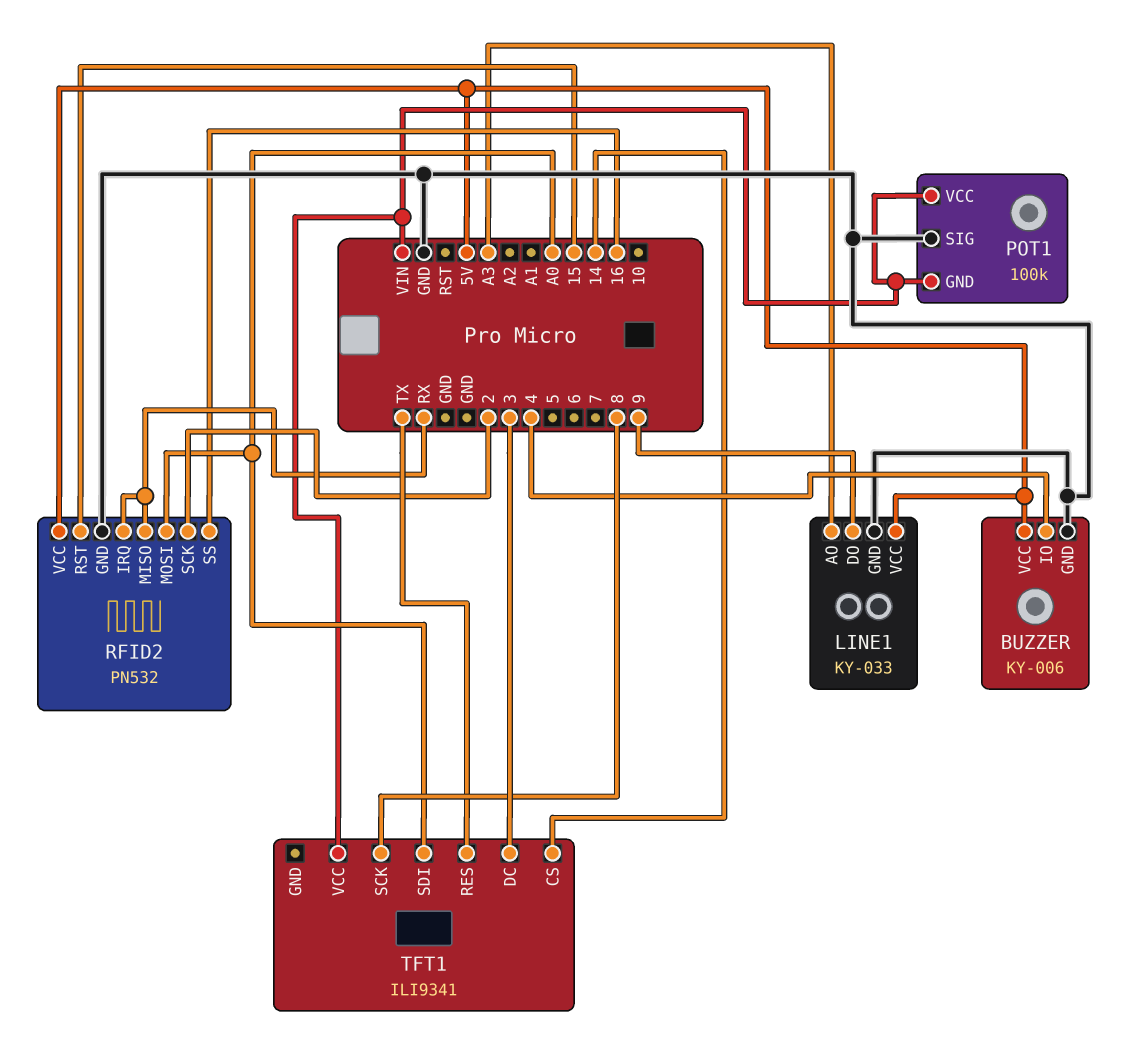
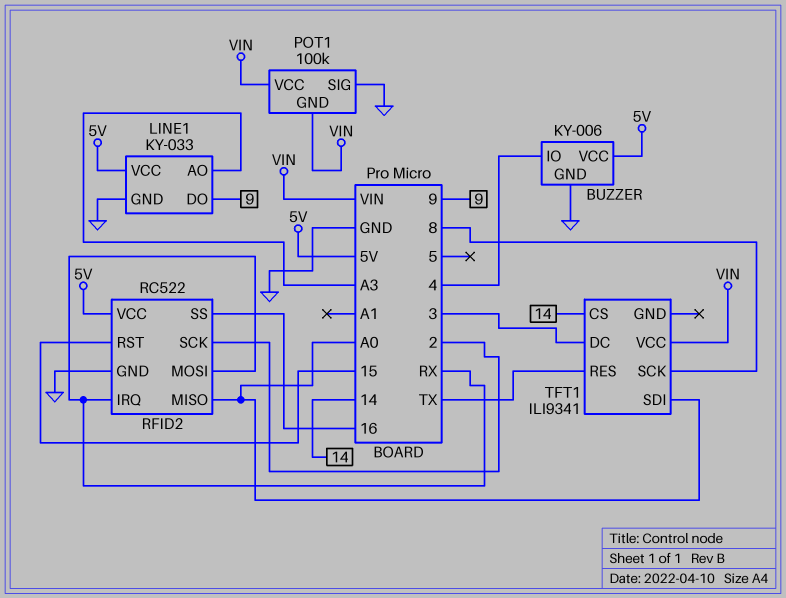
RFID2: PN532 -> RC522
RFID2 pin MISO: RX -> A0
RFID2 pin MOSI: A0 -> RX

